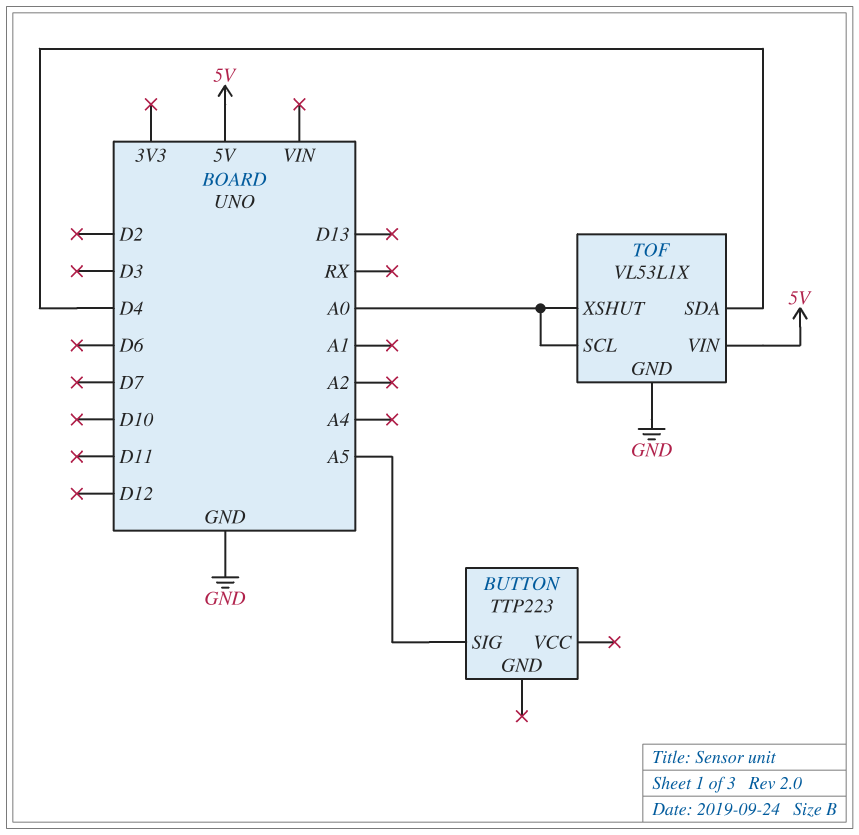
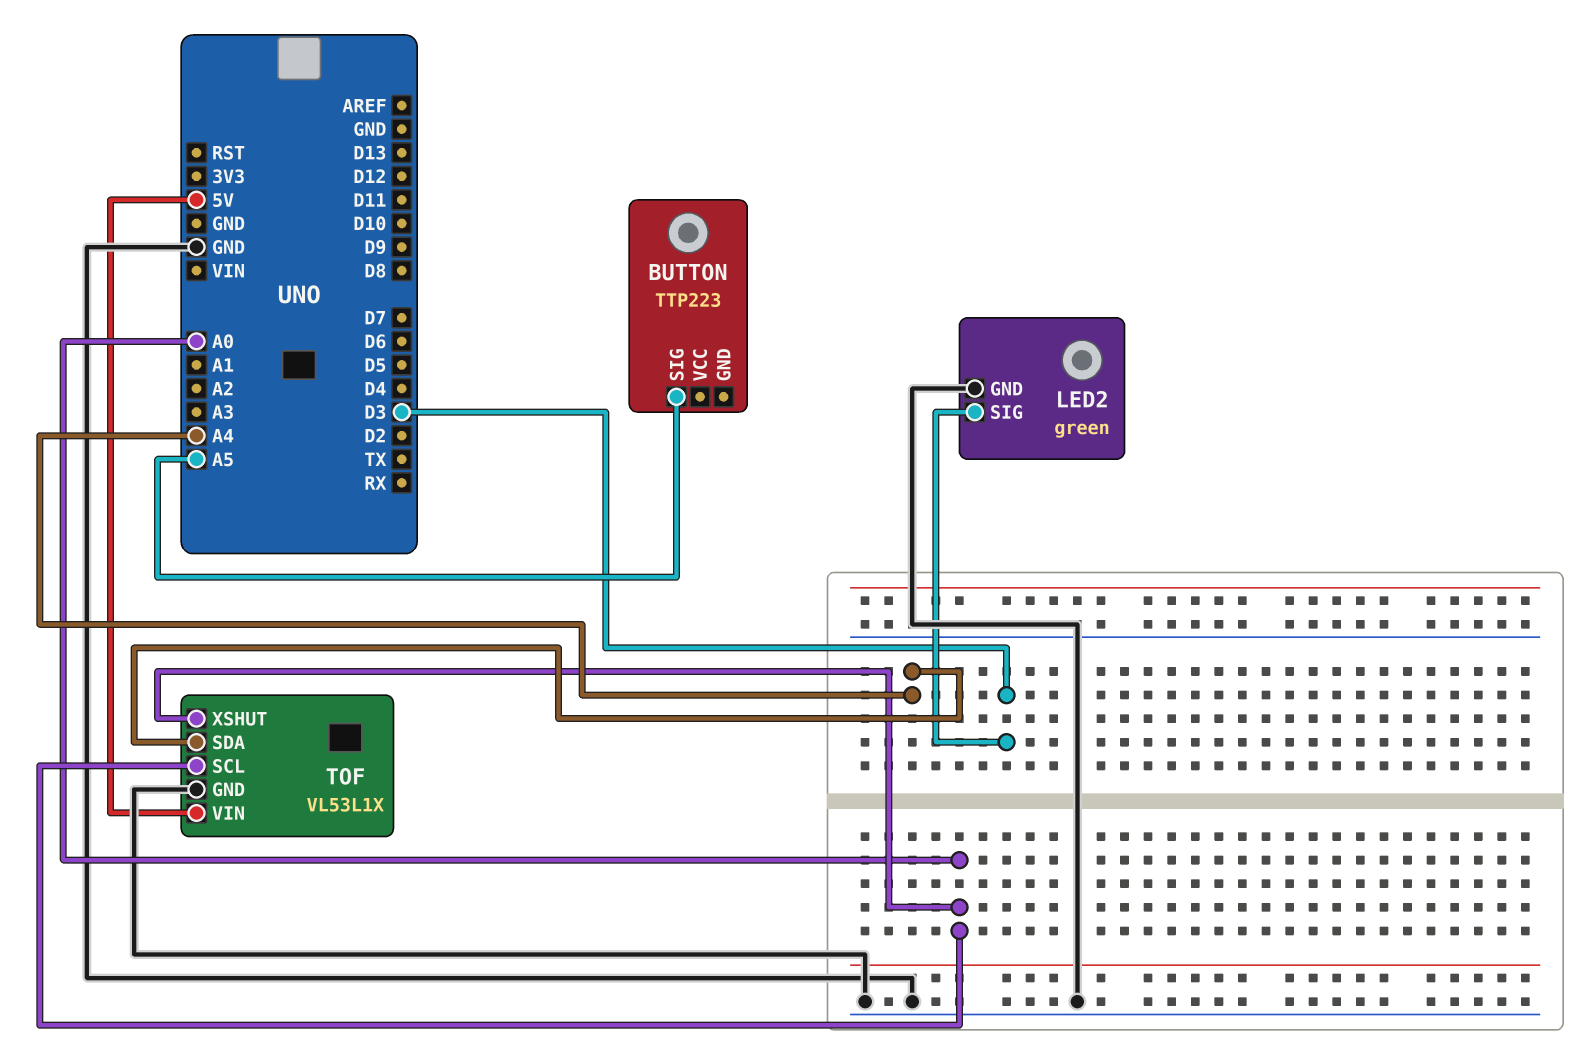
LED2: none -> green
LED2 pin GND: none -> GND
LED2 pin SIG: none -> D3
TOF pin SDA: D4 -> A4

